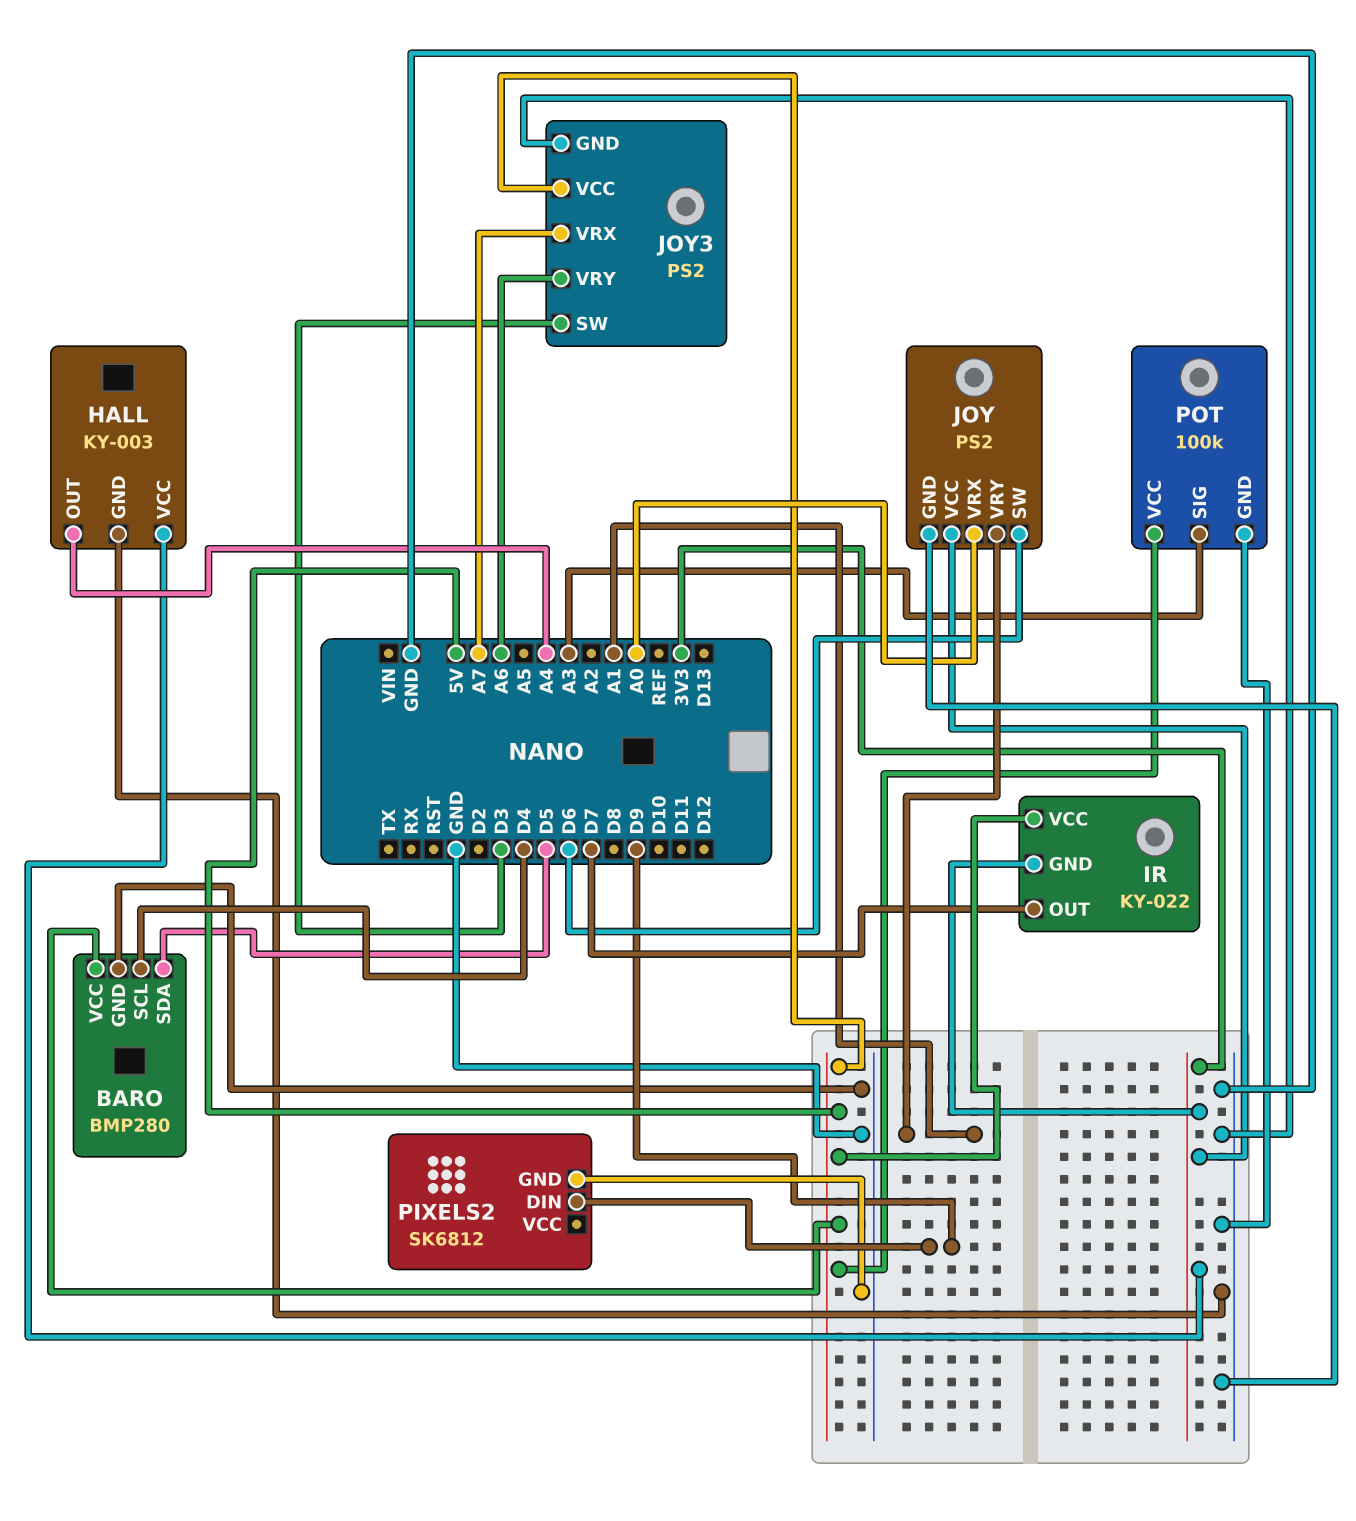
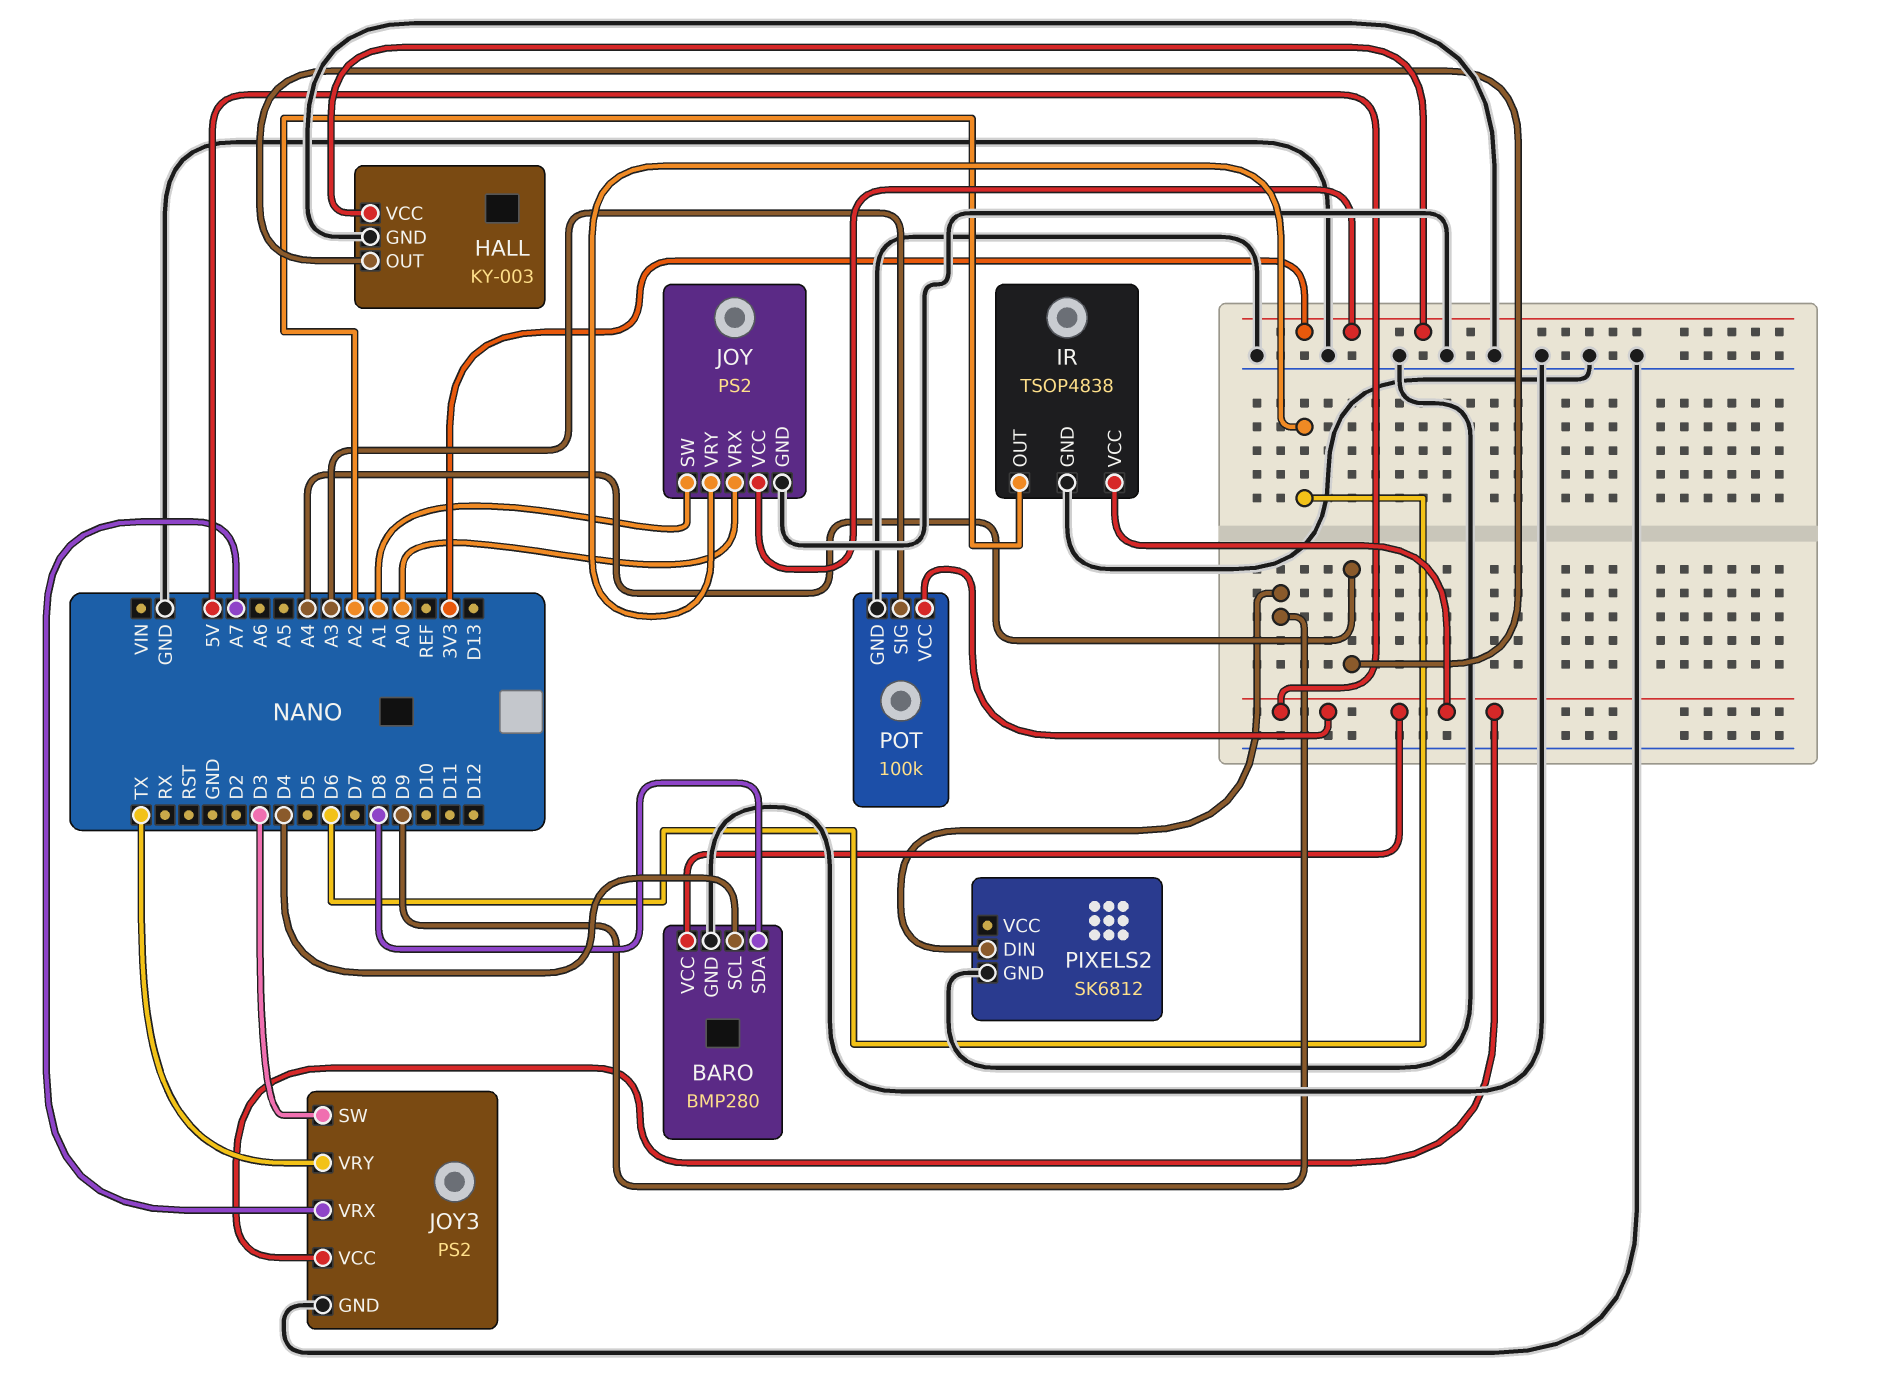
BARO pin SDA: D5 -> D8
IR: KY-022 -> TSOP4838
IR pin GND: 3V3 -> GND
IR pin OUT: D7 -> A2
JOY pin SW: D6 -> A1
JOY pin VRY: A1 -> D6
JOY3 pin VRY: A6 -> TX

